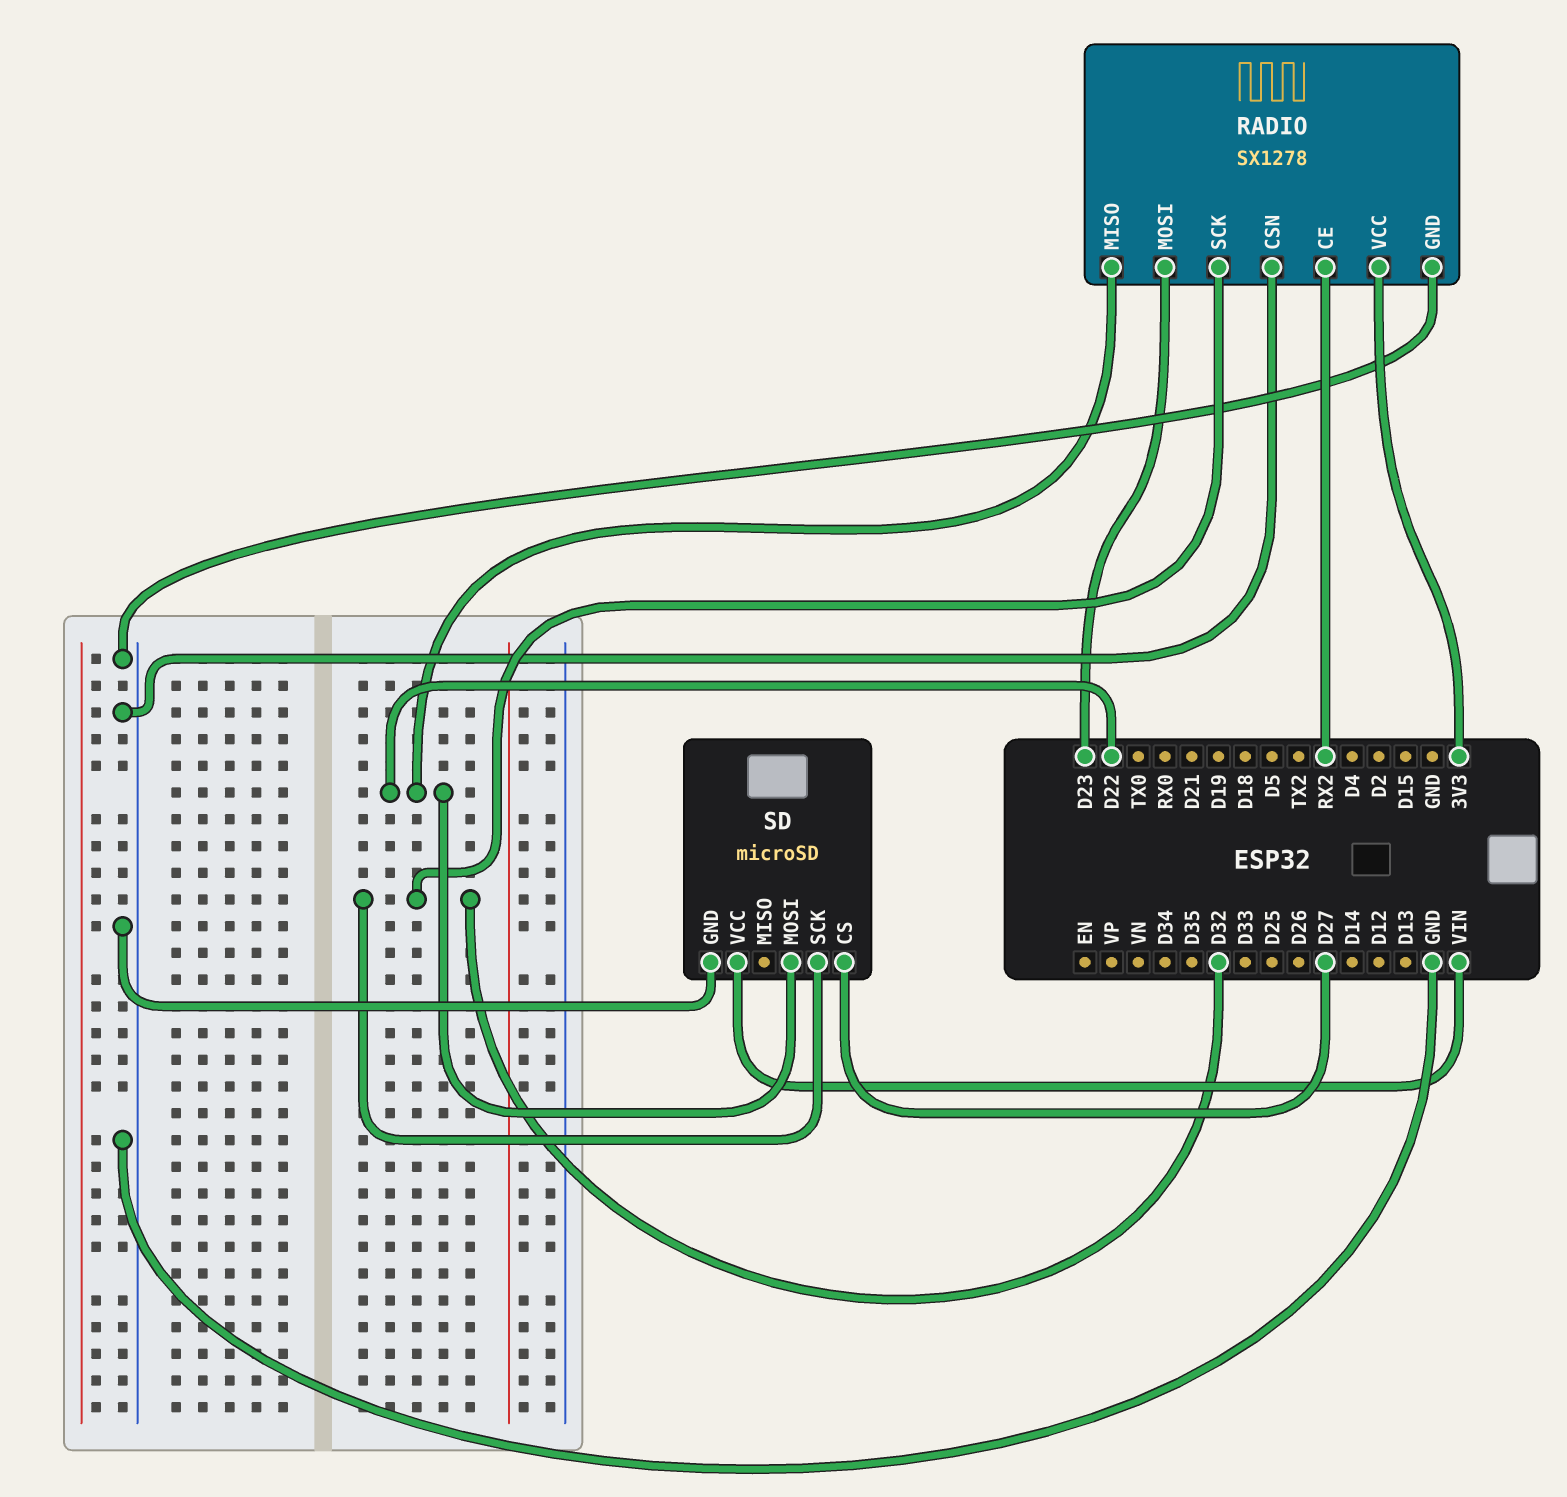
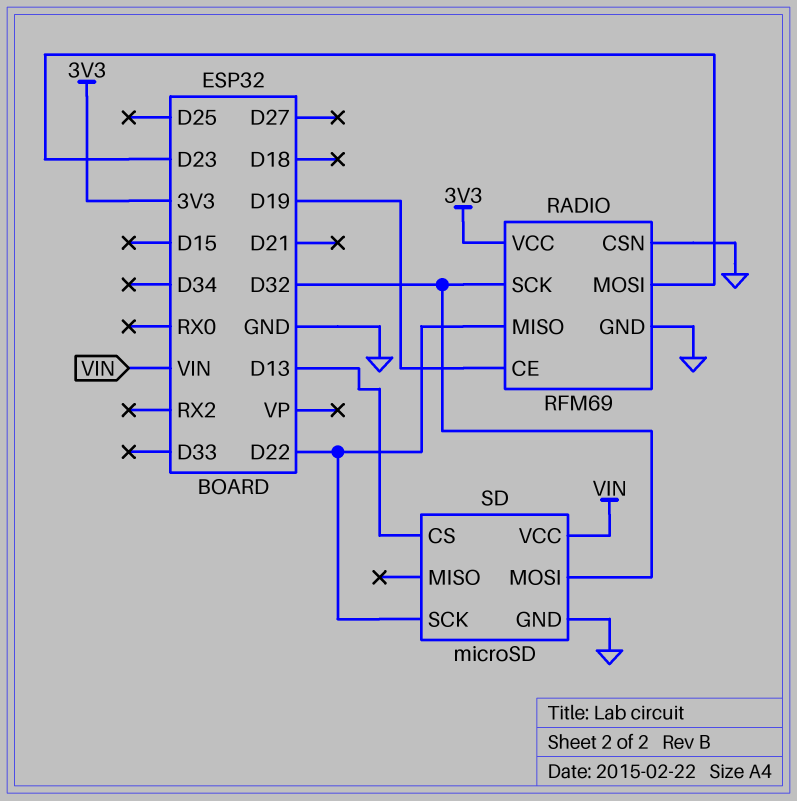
RADIO: SX1278 -> RFM69
RADIO pin CE: RX2 -> D19
SD pin CS: D27 -> D13
SD pin MOSI: D22 -> D32
SD pin SCK: D32 -> D22

